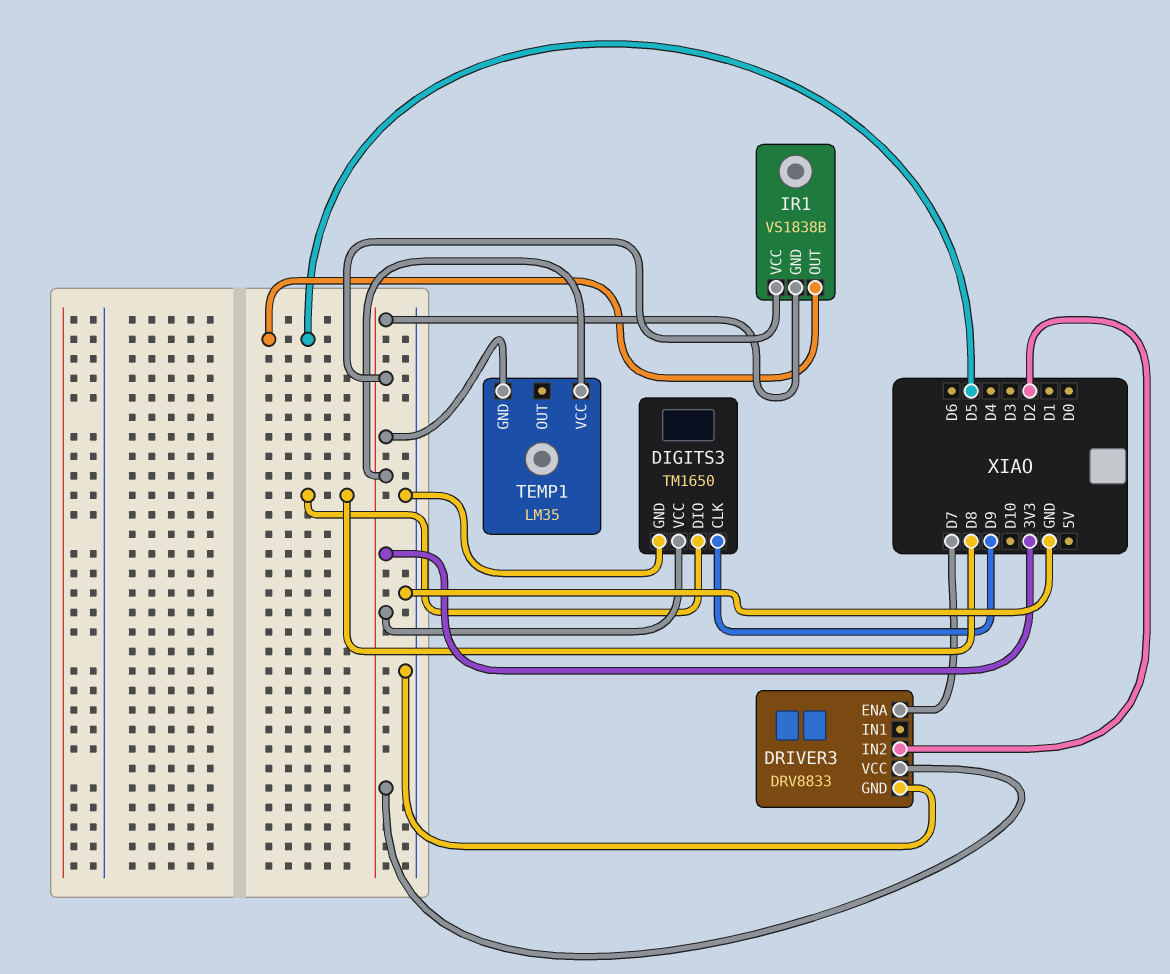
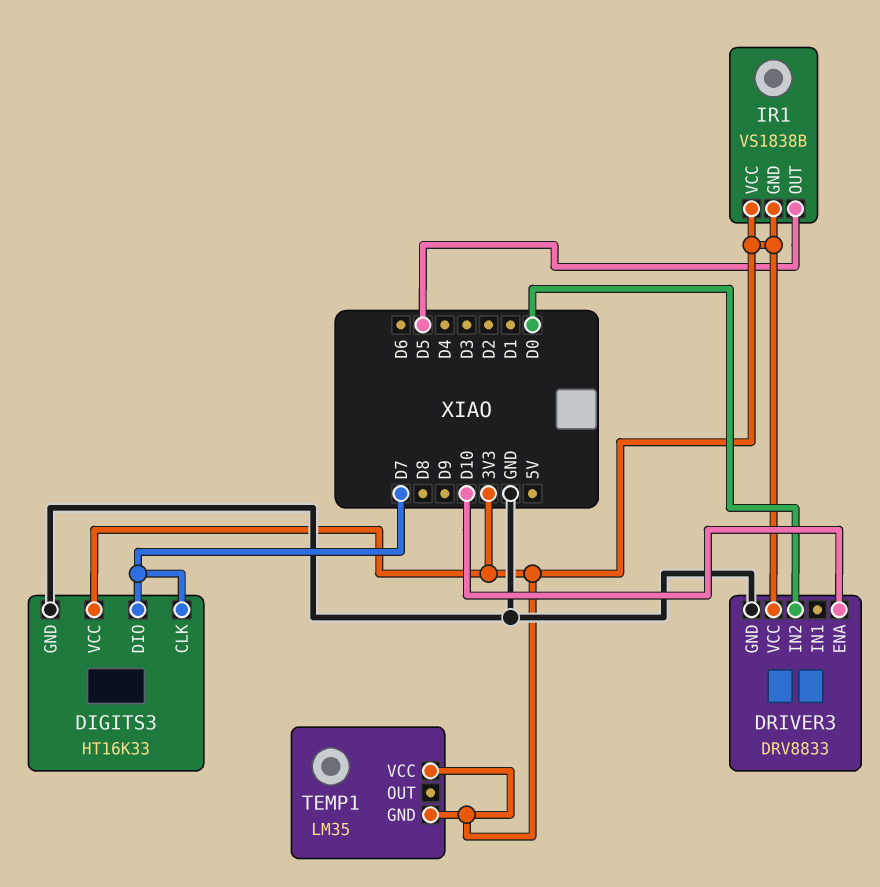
DIGITS3: TM1650 -> HT16K33
DIGITS3 pin CLK: D9 -> D7
DIGITS3 pin DIO: D8 -> D7
DRIVER3 pin ENA: D7 -> D10
DRIVER3 pin IN2: D2 -> D0

